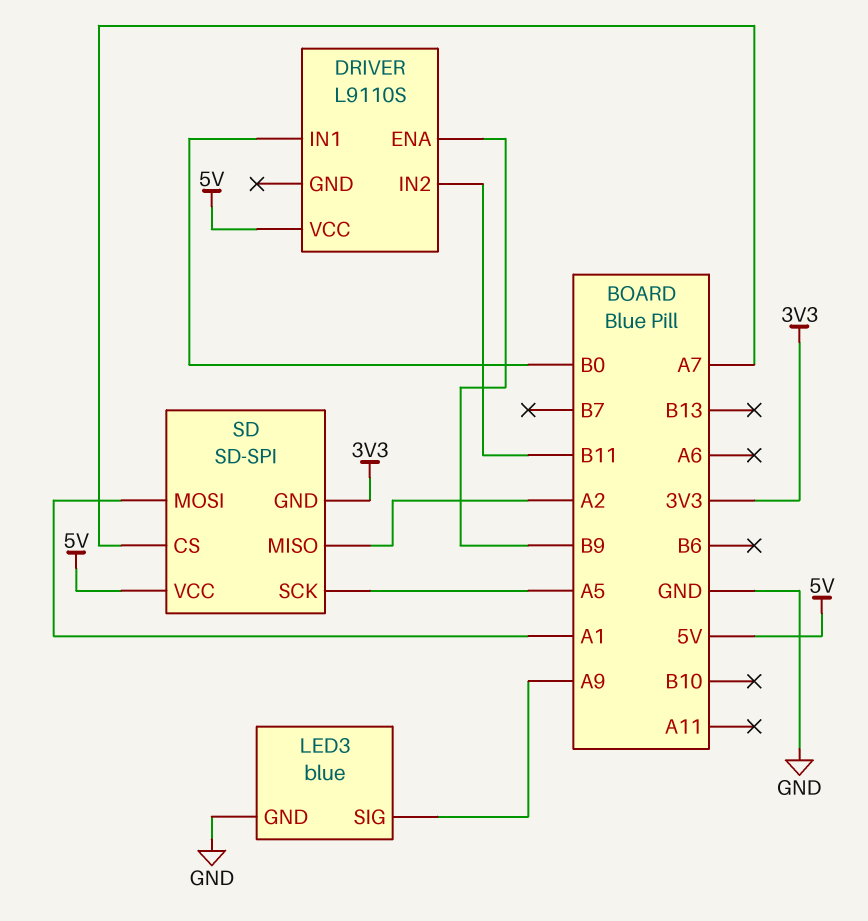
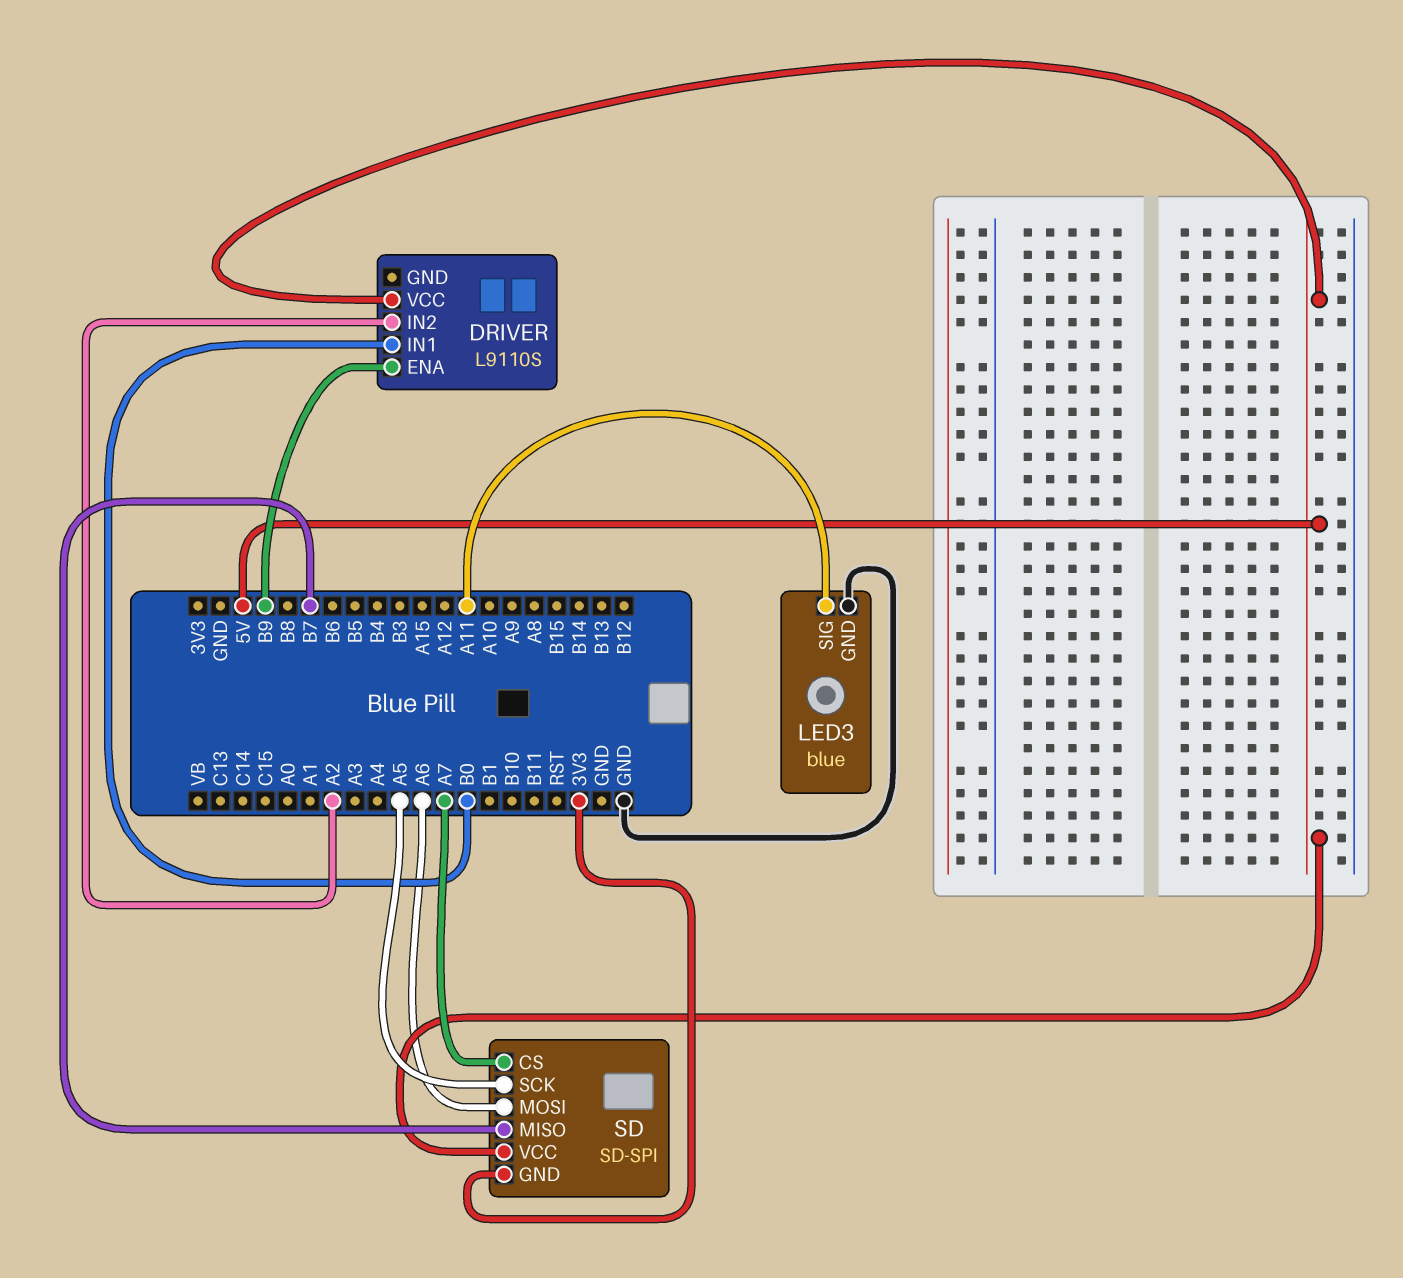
DRIVER pin IN2: B11 -> A2
LED3 pin SIG: A9 -> A11
SD pin MISO: A2 -> B7
SD pin MOSI: A1 -> A6

